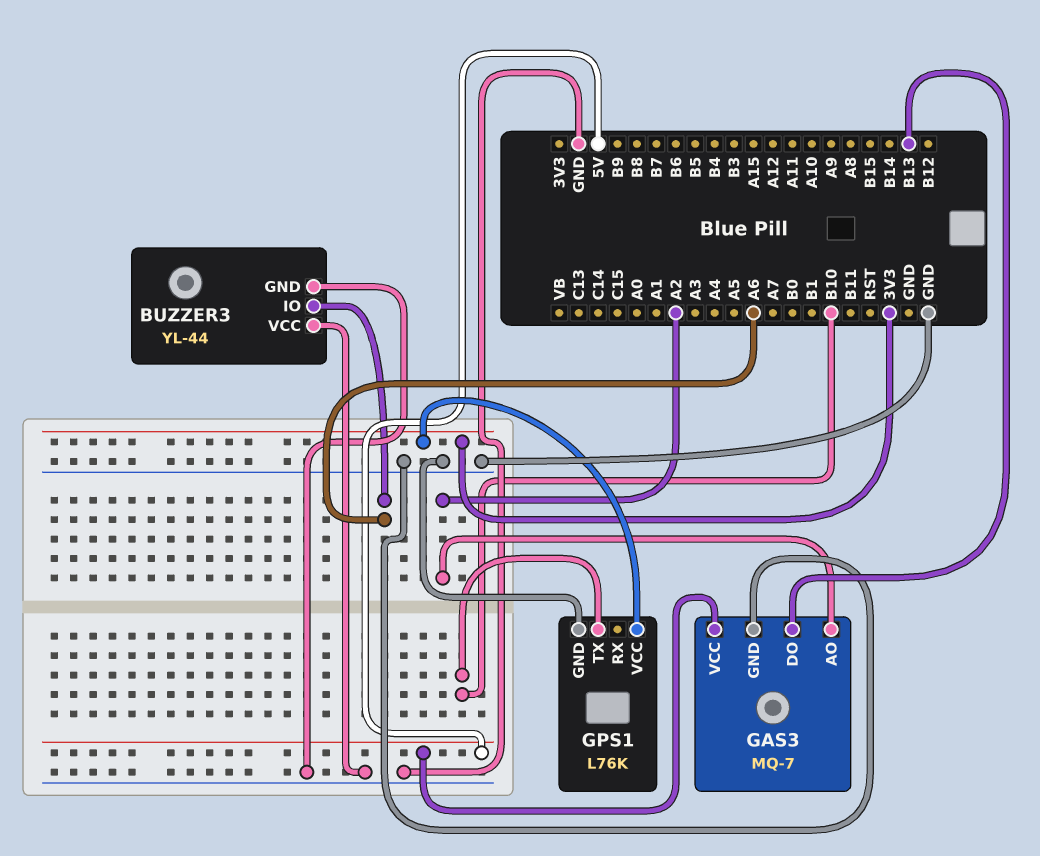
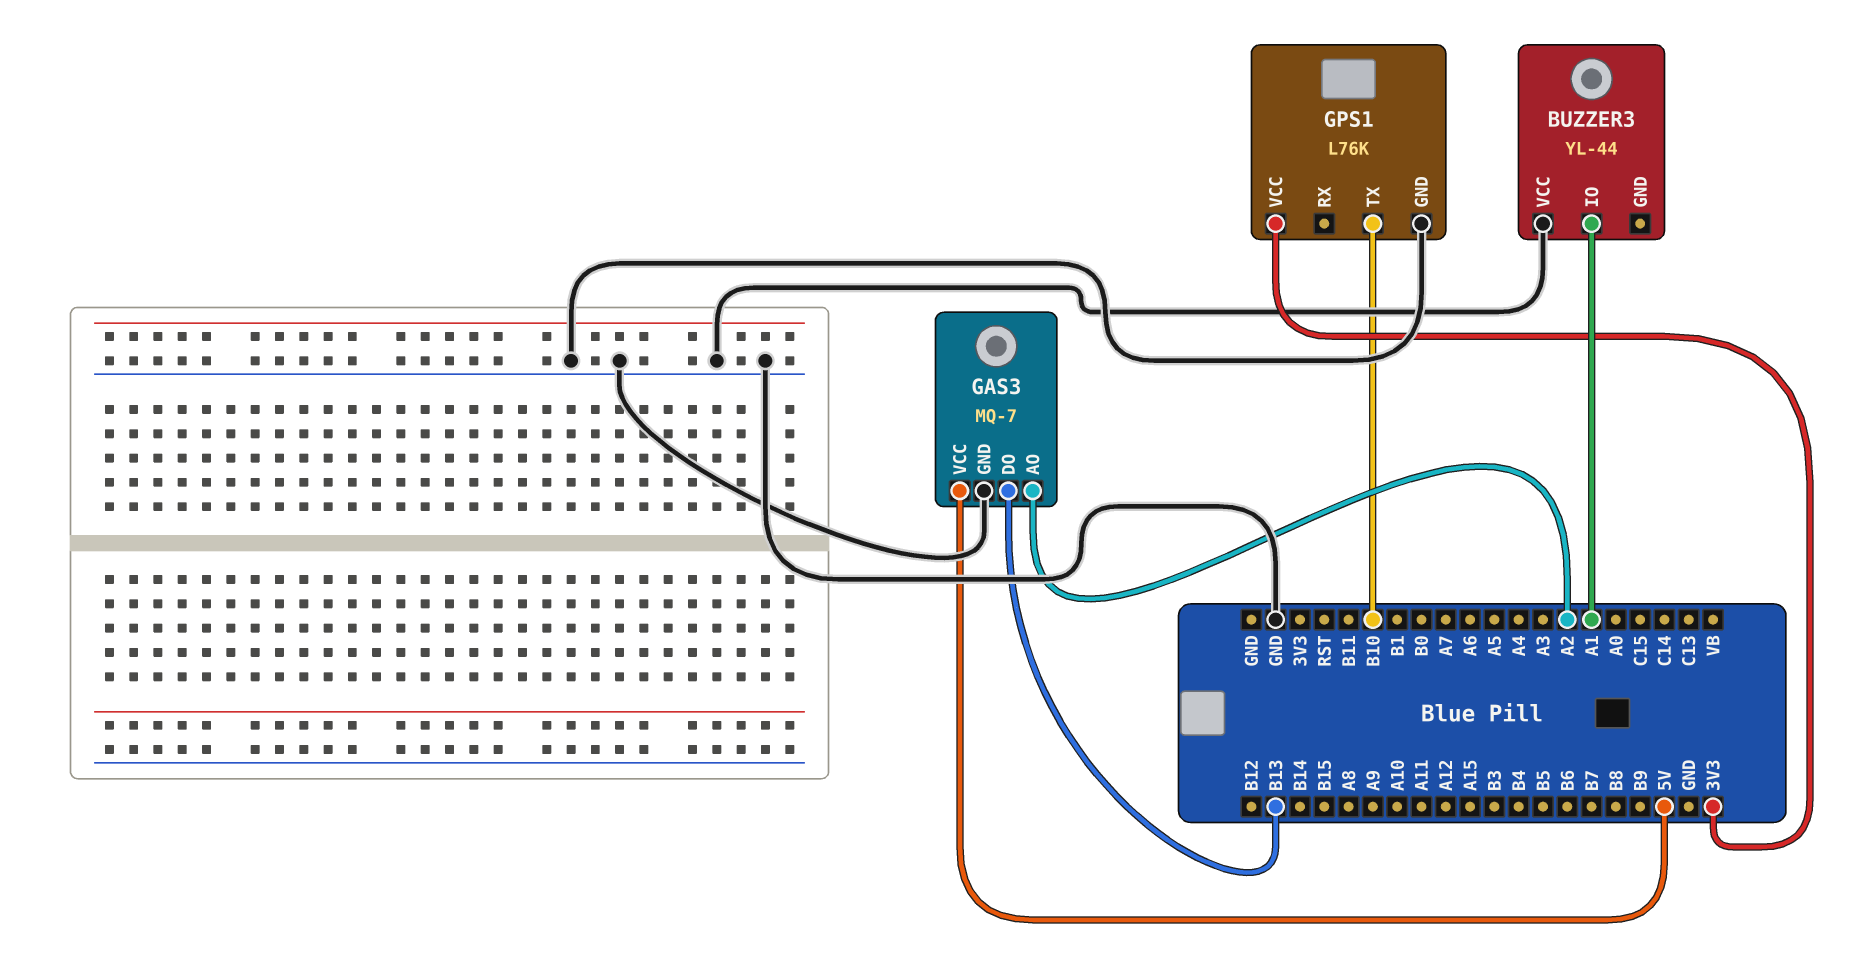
BUZZER3 pin GND: GND -> none
BUZZER3 pin IO: A6 -> A1

